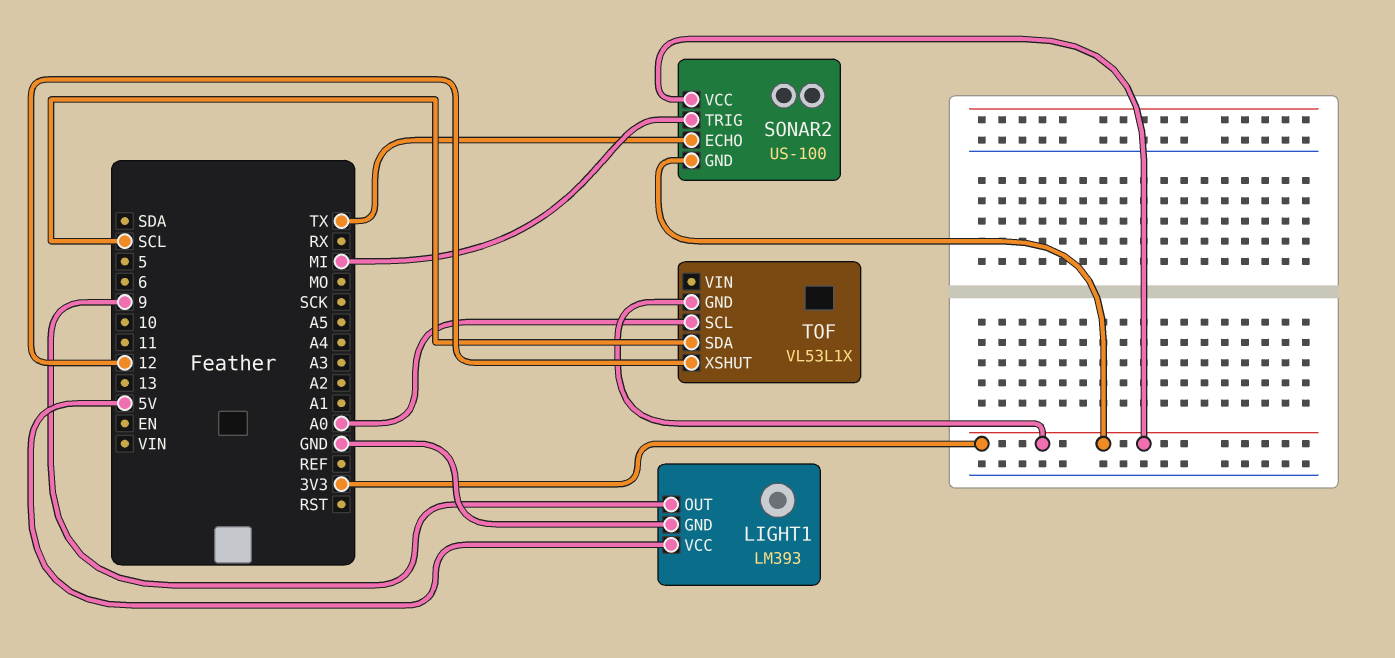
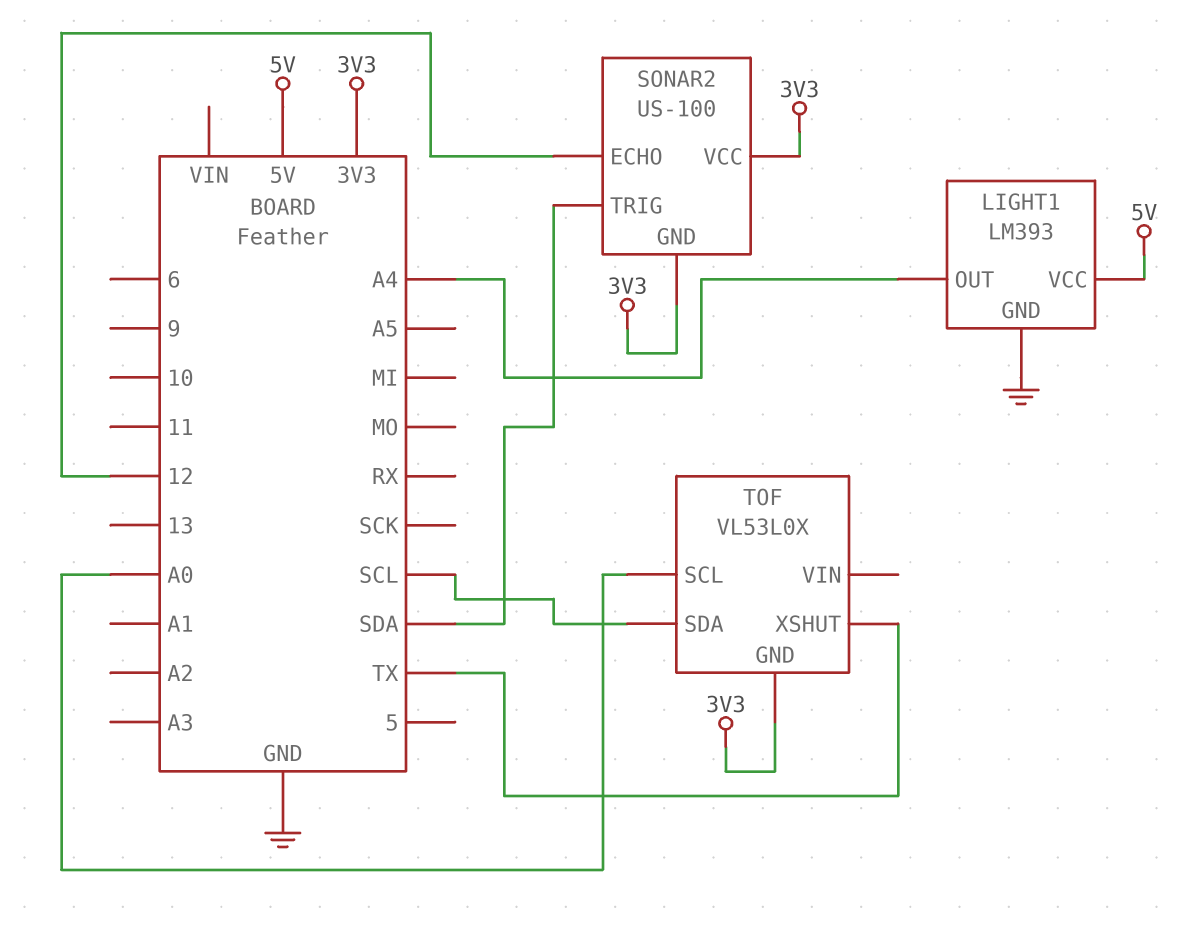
LIGHT1 pin OUT: 9 -> A4
SONAR2 pin ECHO: TX -> 12
SONAR2 pin TRIG: MI -> SDA
TOF: VL53L1X -> VL53L0X
TOF pin XSHUT: 12 -> TX

